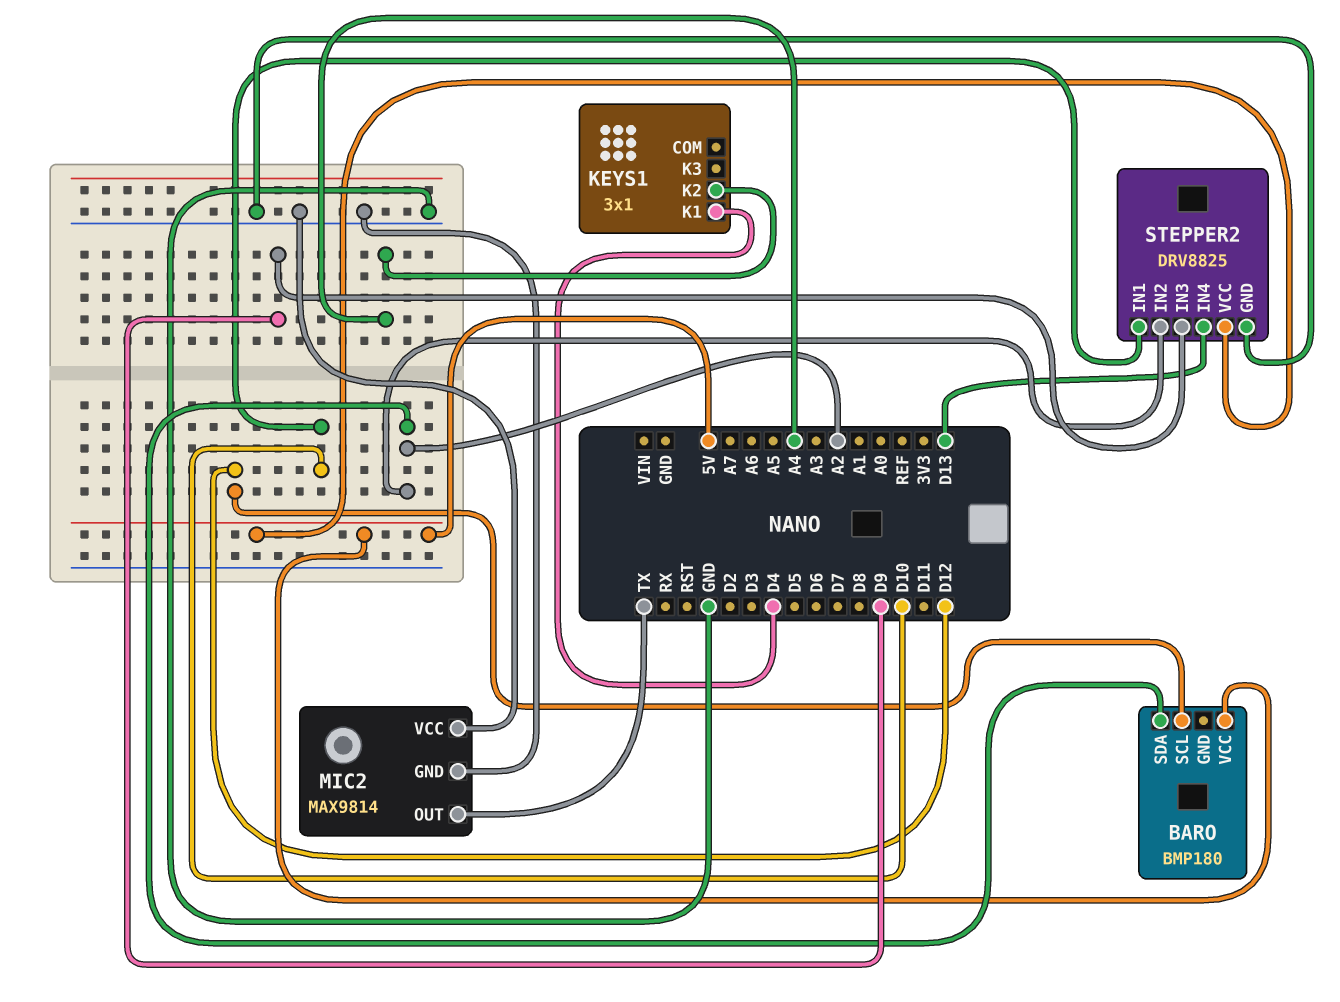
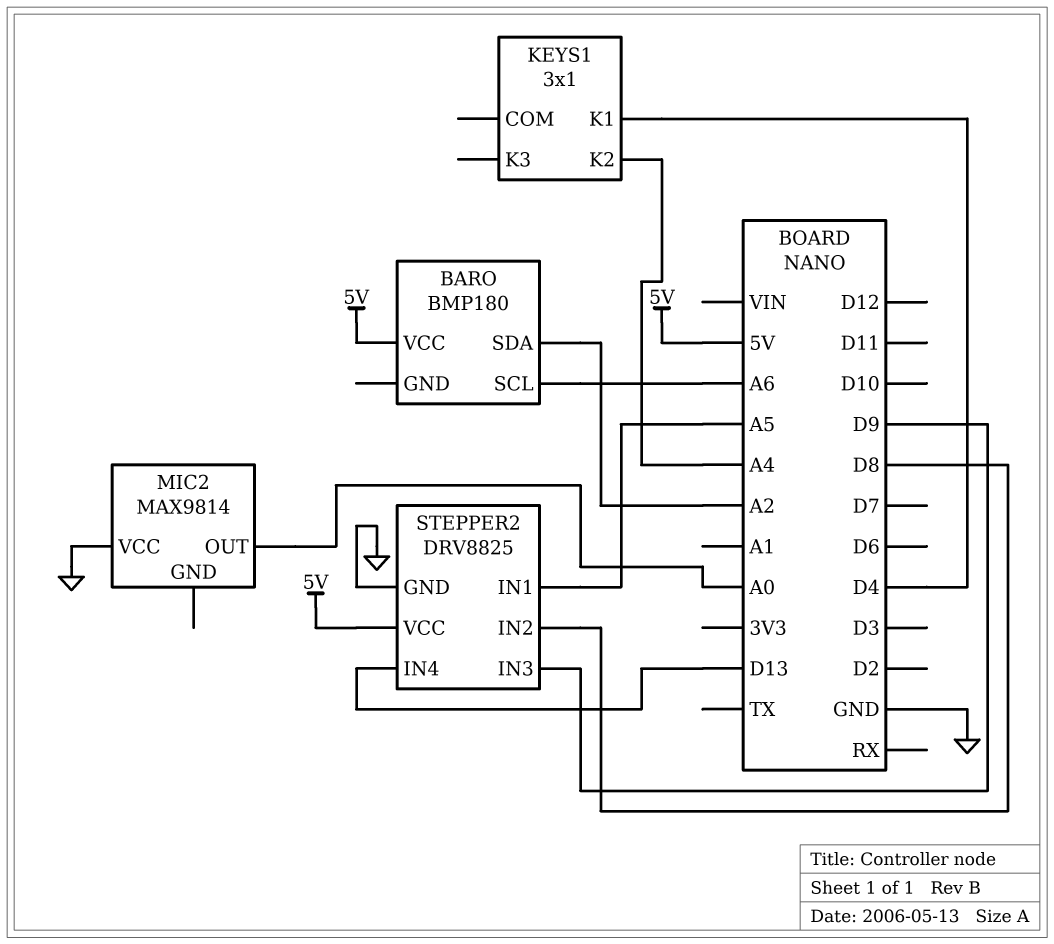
BARO pin SCL: D12 -> A6
MIC2 pin GND: GND -> none
MIC2 pin OUT: TX -> A0
STEPPER2 pin IN1: D10 -> A5
STEPPER2 pin IN2: A2 -> D8

